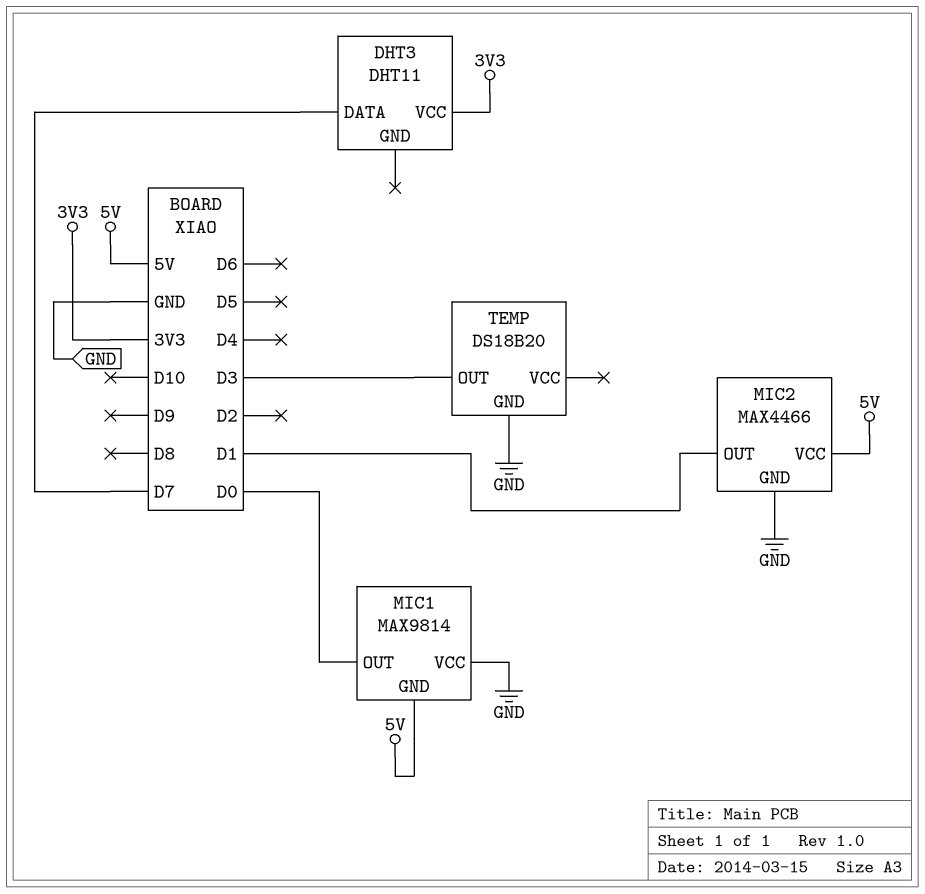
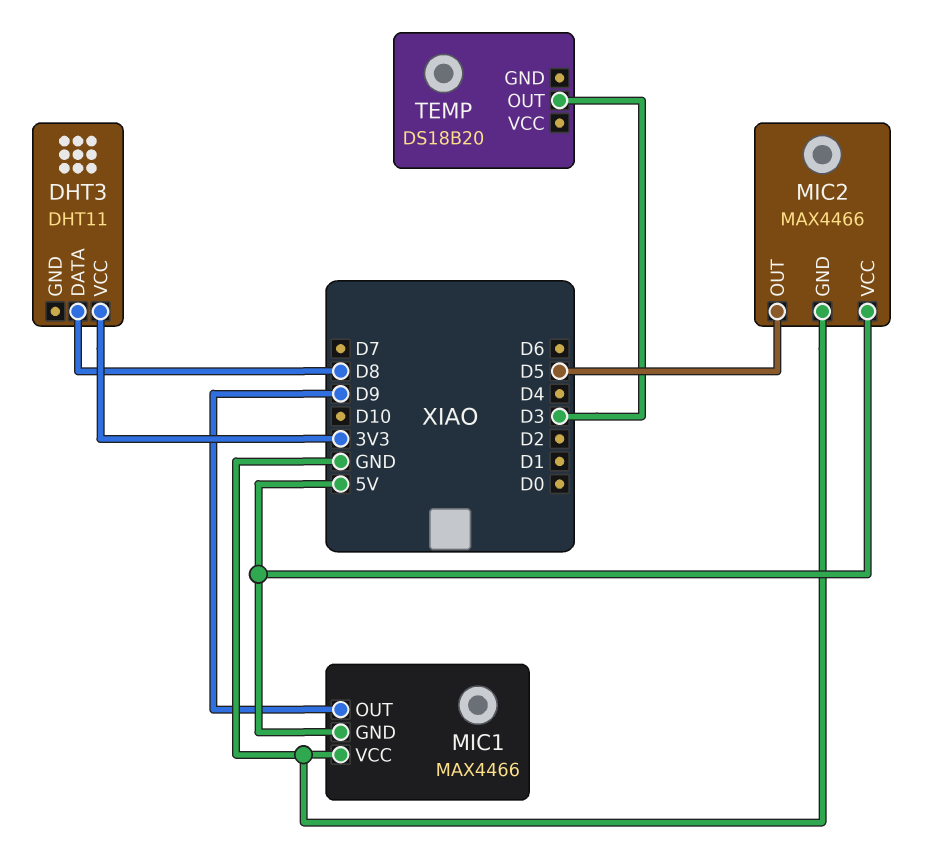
DHT3 pin DATA: D7 -> D8
MIC1: MAX9814 -> MAX4466
MIC1 pin OUT: D0 -> D9
MIC2 pin OUT: D1 -> D5
TEMP pin GND: GND -> none

